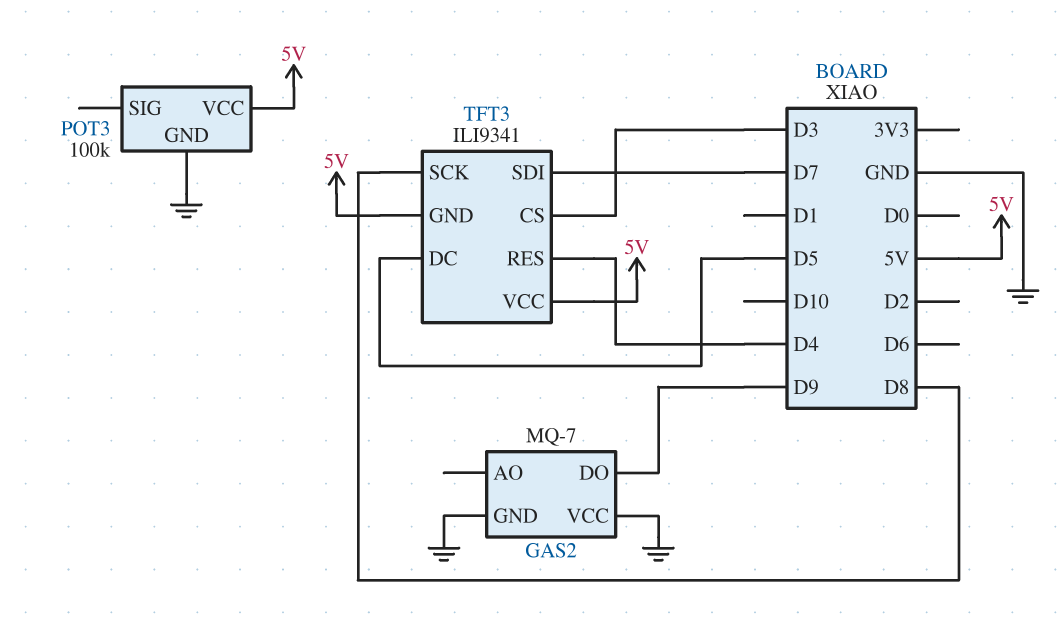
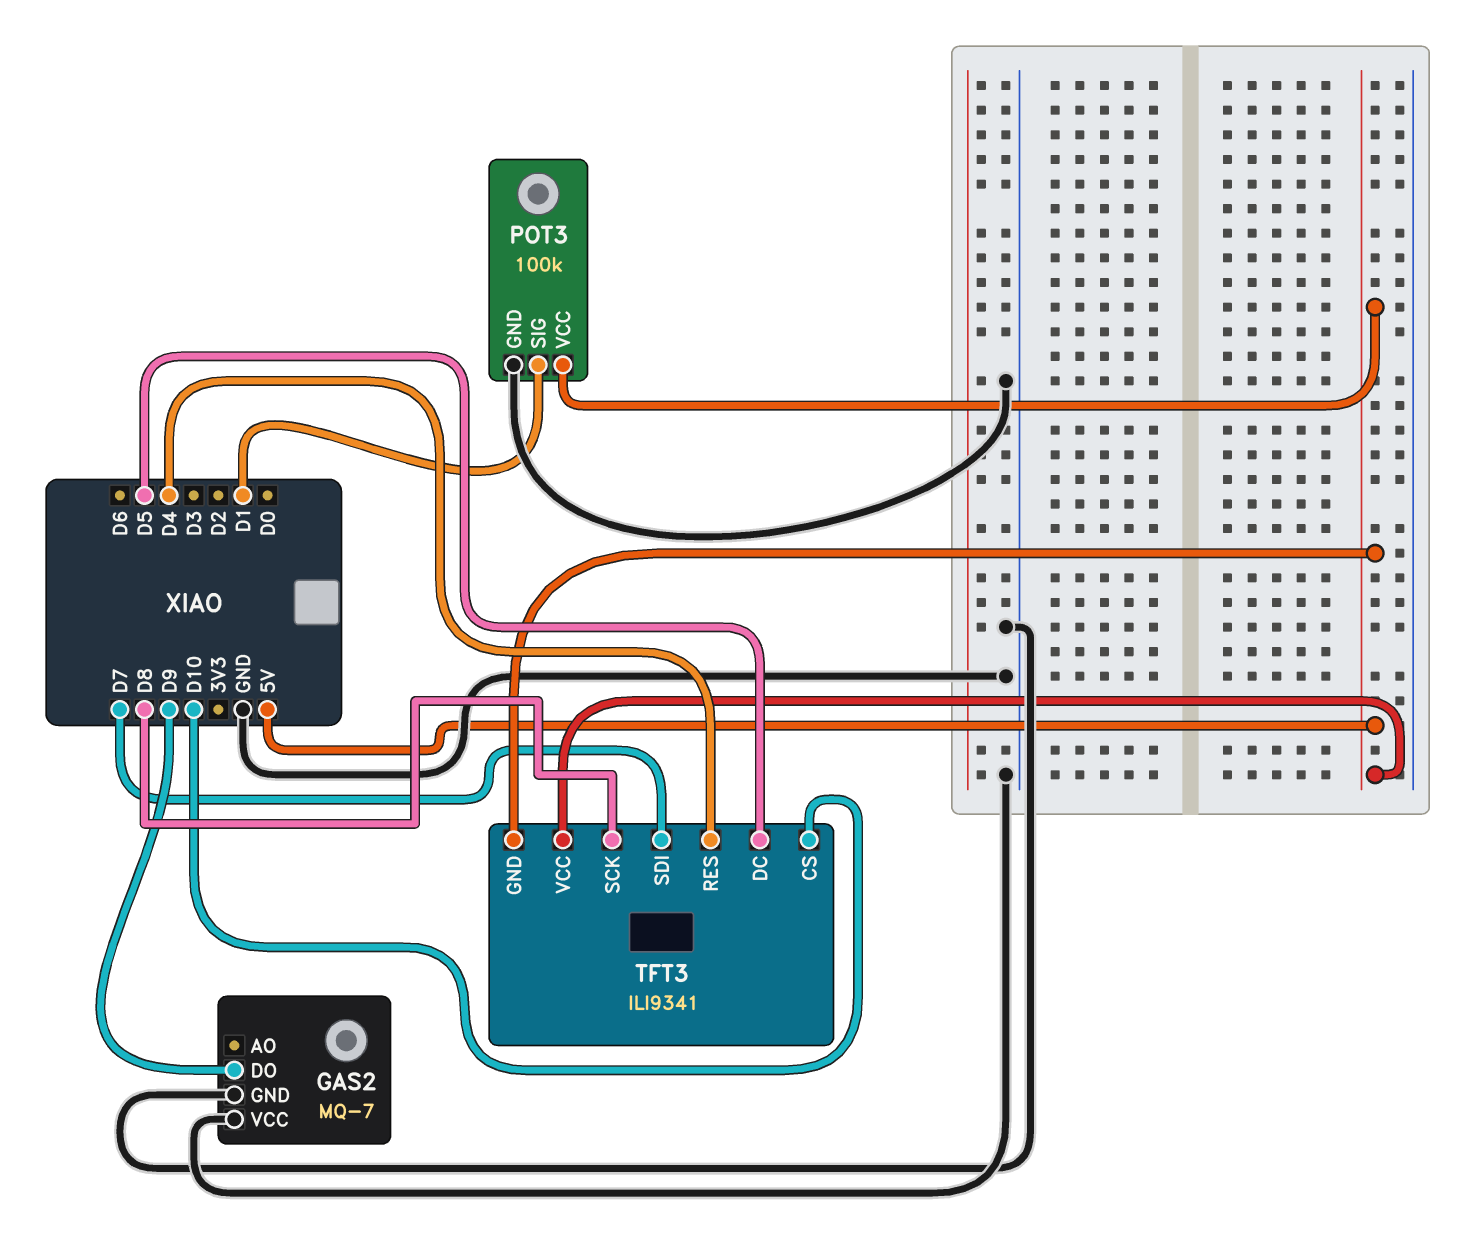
POT3 pin SIG: none -> D1
TFT3 pin CS: D3 -> D10

